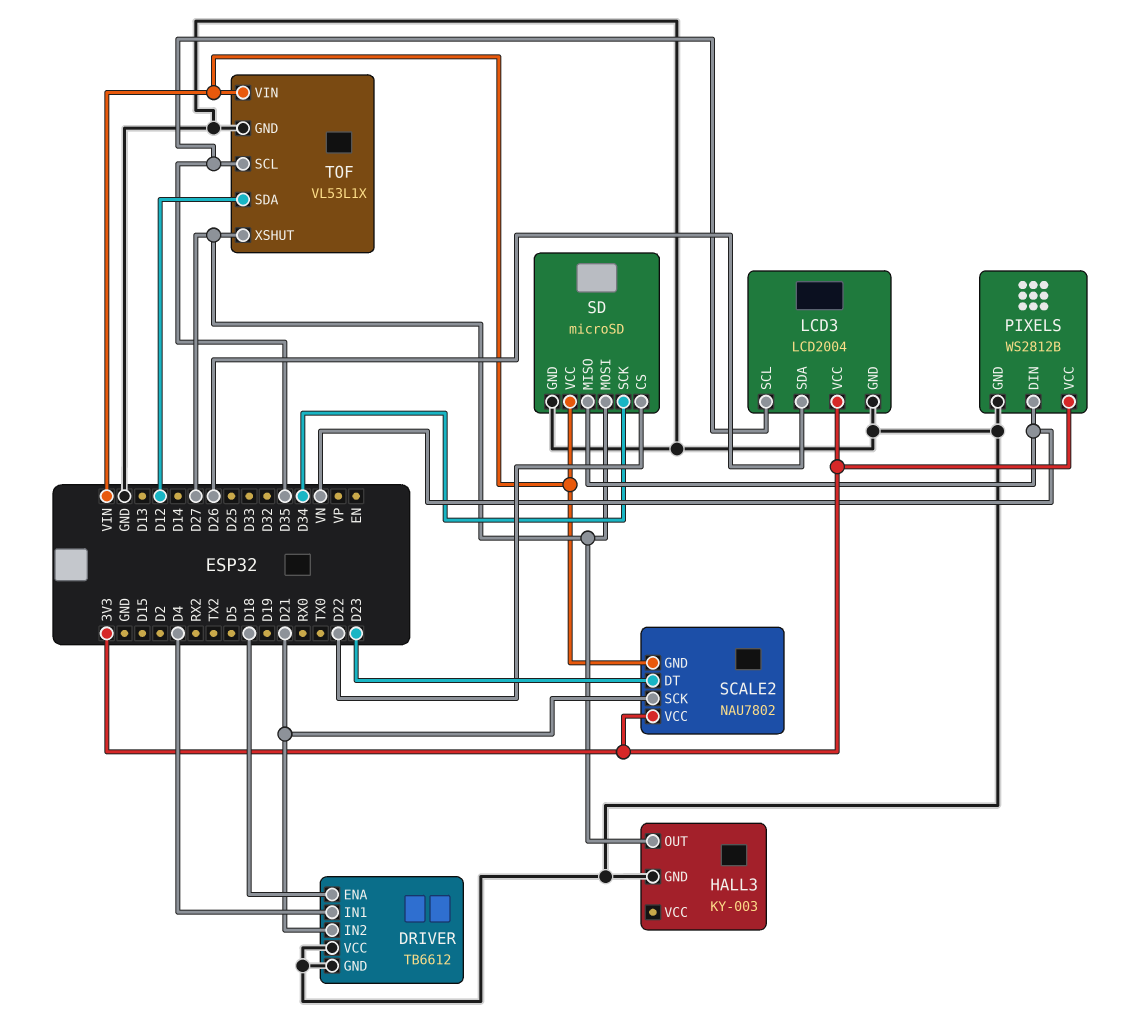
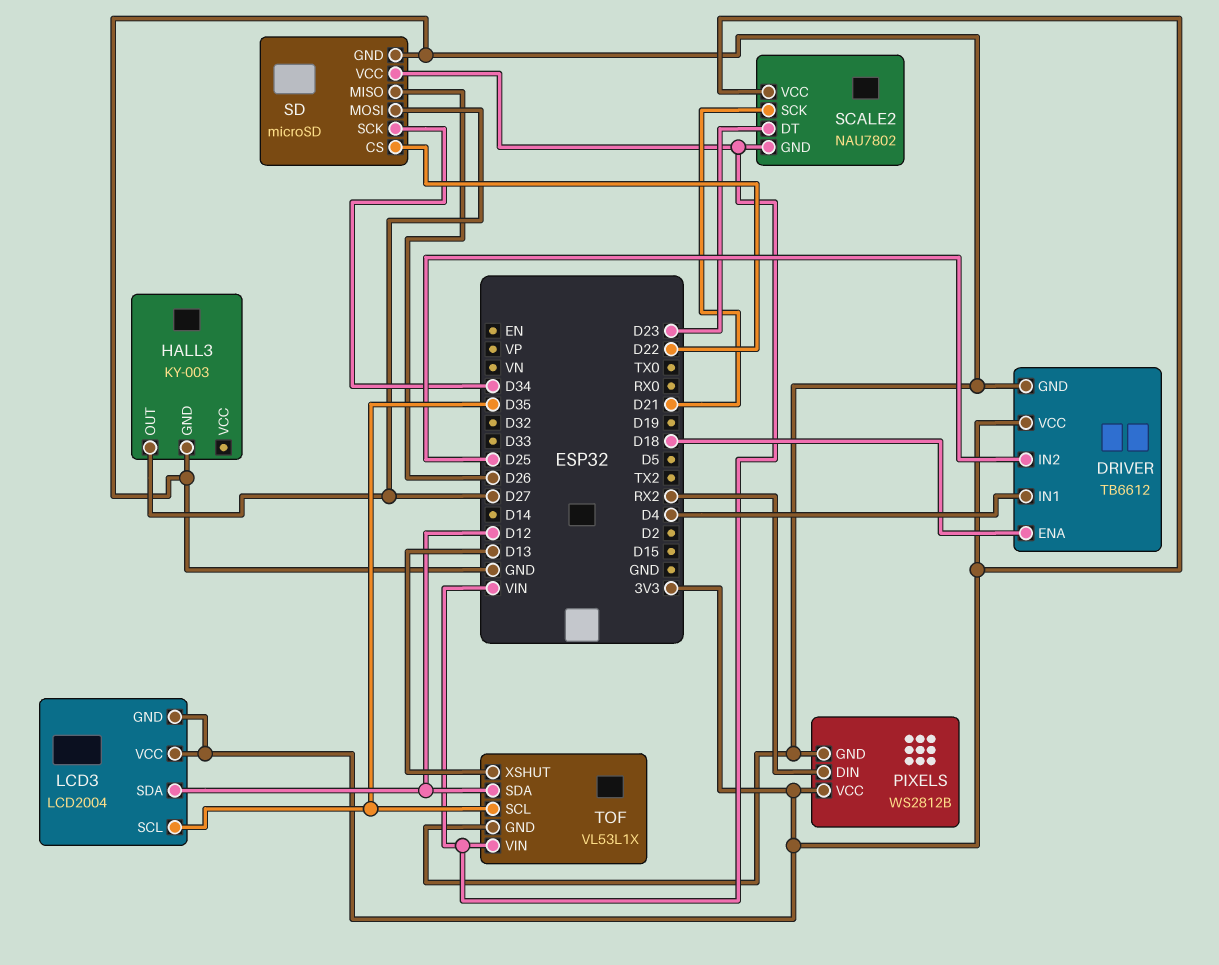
DRIVER pin IN2: D21 -> D25
DRIVER pin VCC: GND -> 3V3
LCD3 pin GND: GND -> 3V3
LCD3 pin SDA: D26 -> D12
PIXELS pin DIN: VN -> RX2
SD pin MISO: VN -> D26
TOF pin XSHUT: D27 -> D13

